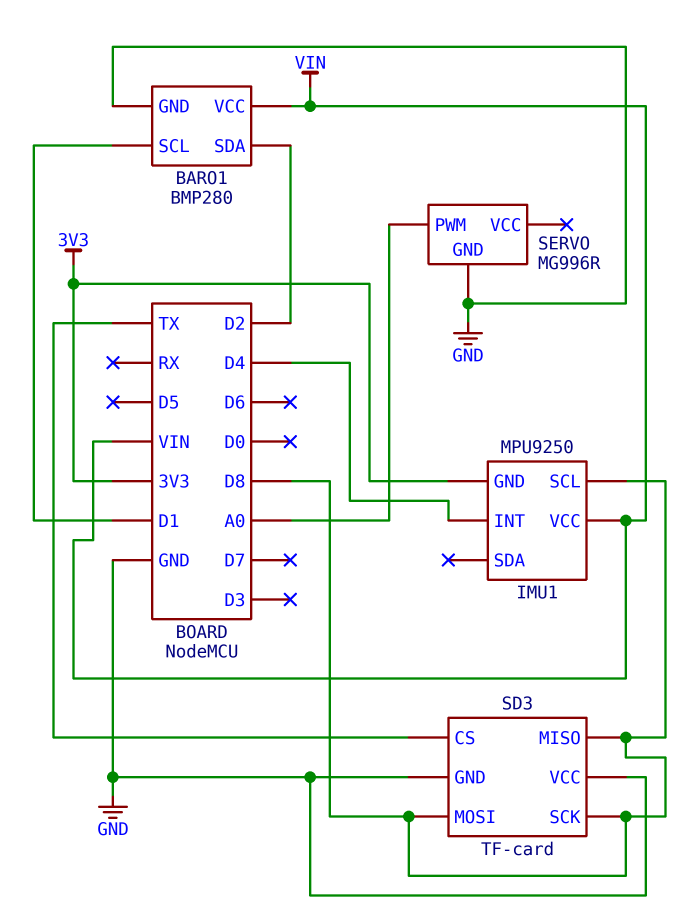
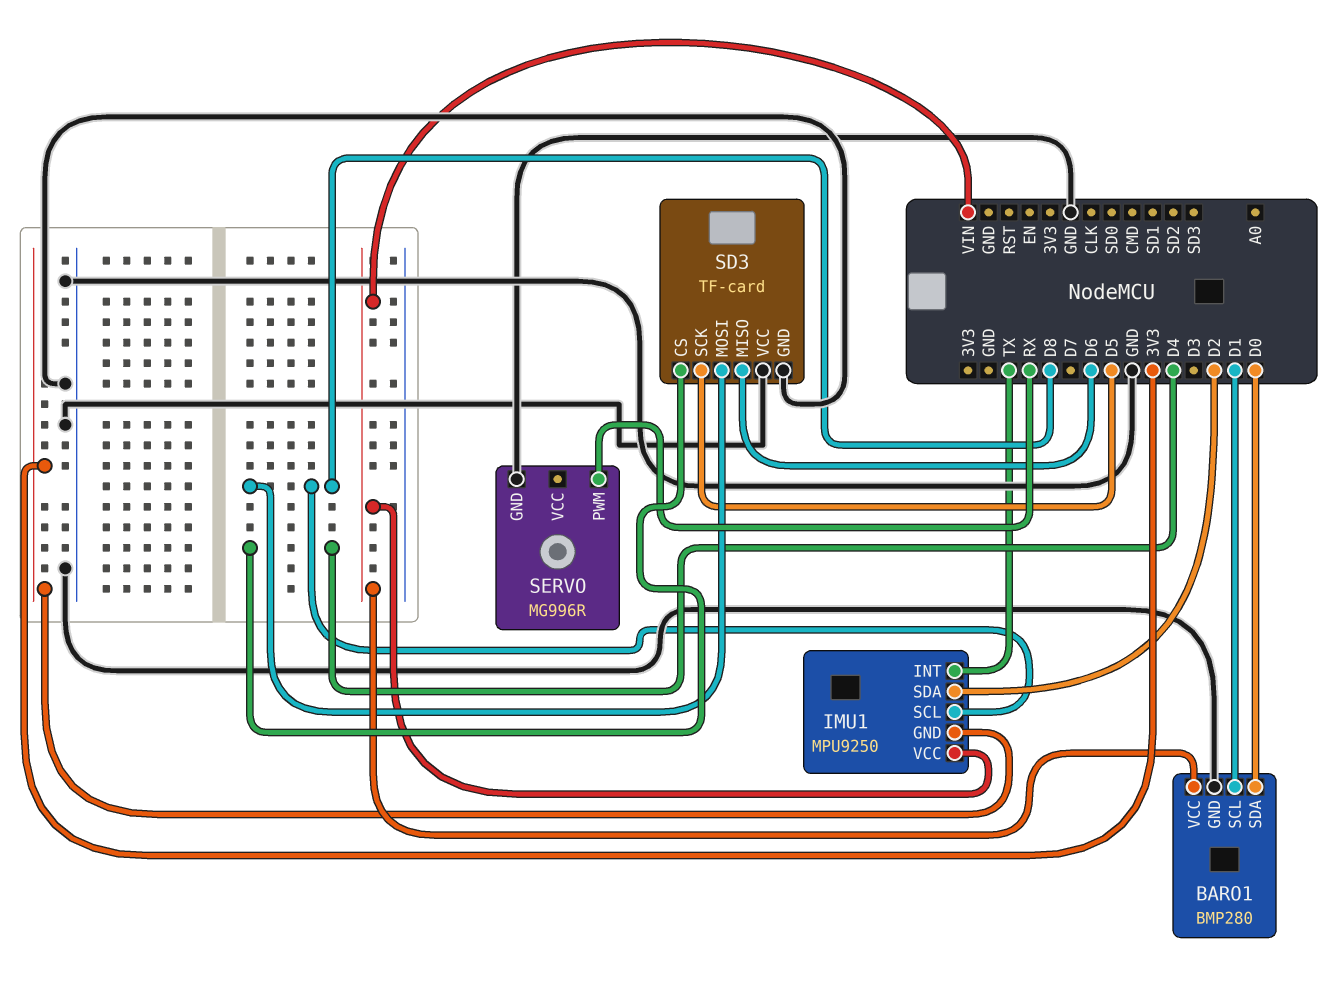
BARO1 pin SDA: D2 -> D0
IMU1 pin INT: D4 -> TX
IMU1 pin SDA: none -> D2
SD3 pin CS: TX -> D4
SD3 pin MISO: D8 -> D6
SD3 pin SCK: D8 -> D5
SERVO pin PWM: A0 -> RX

